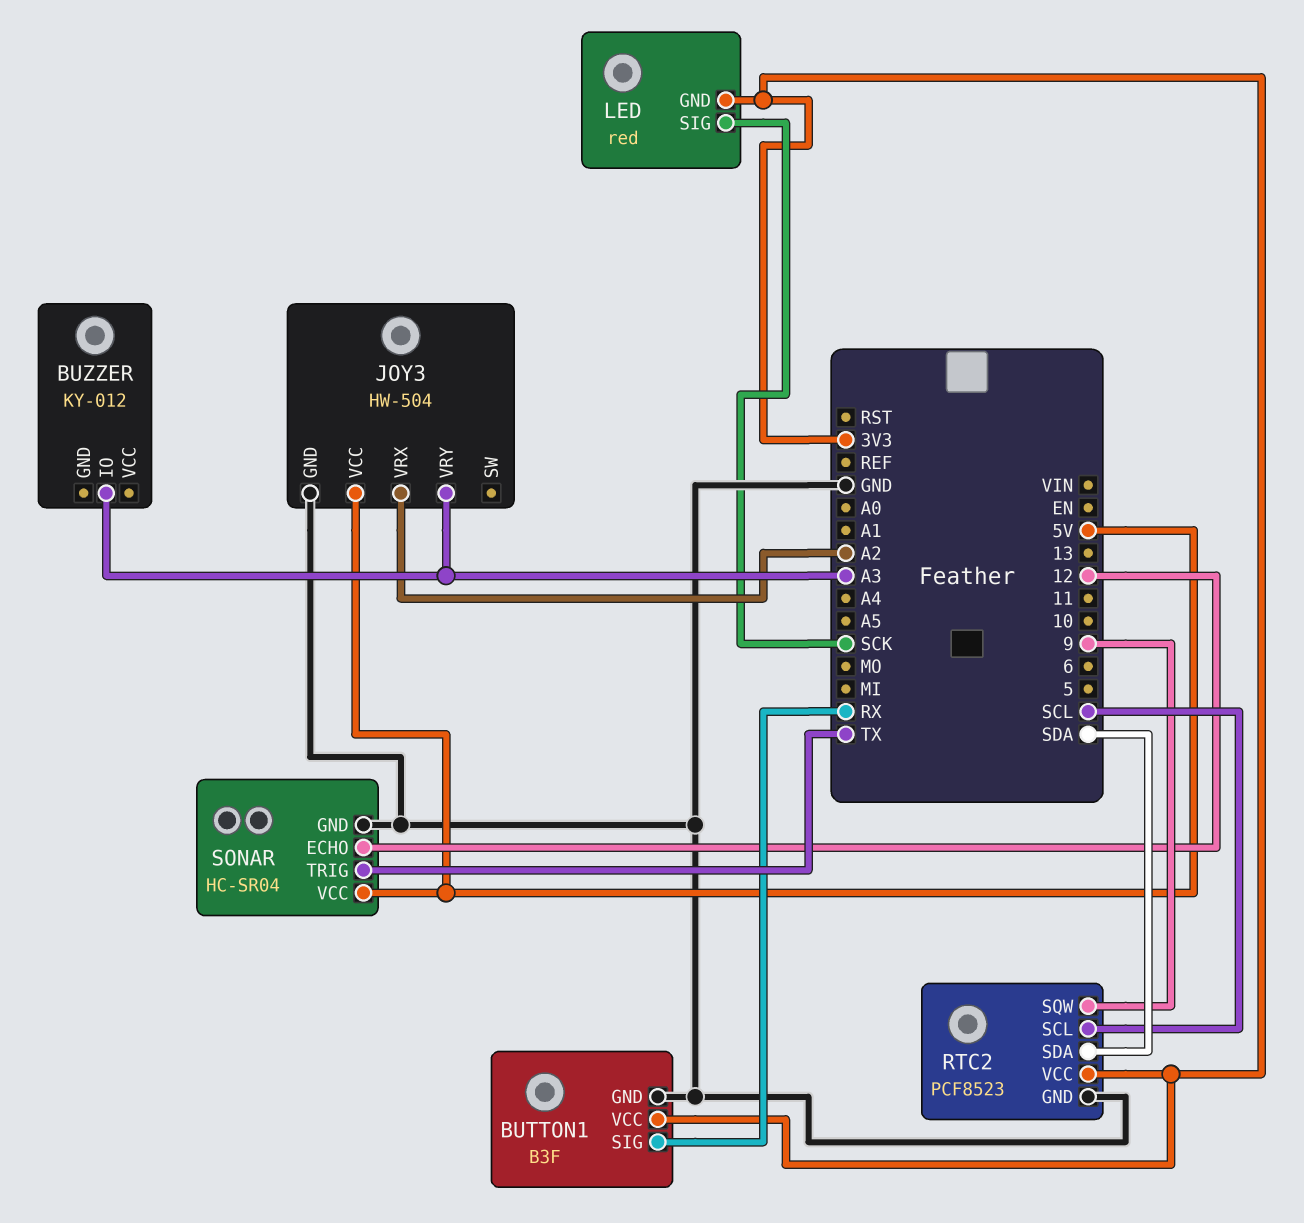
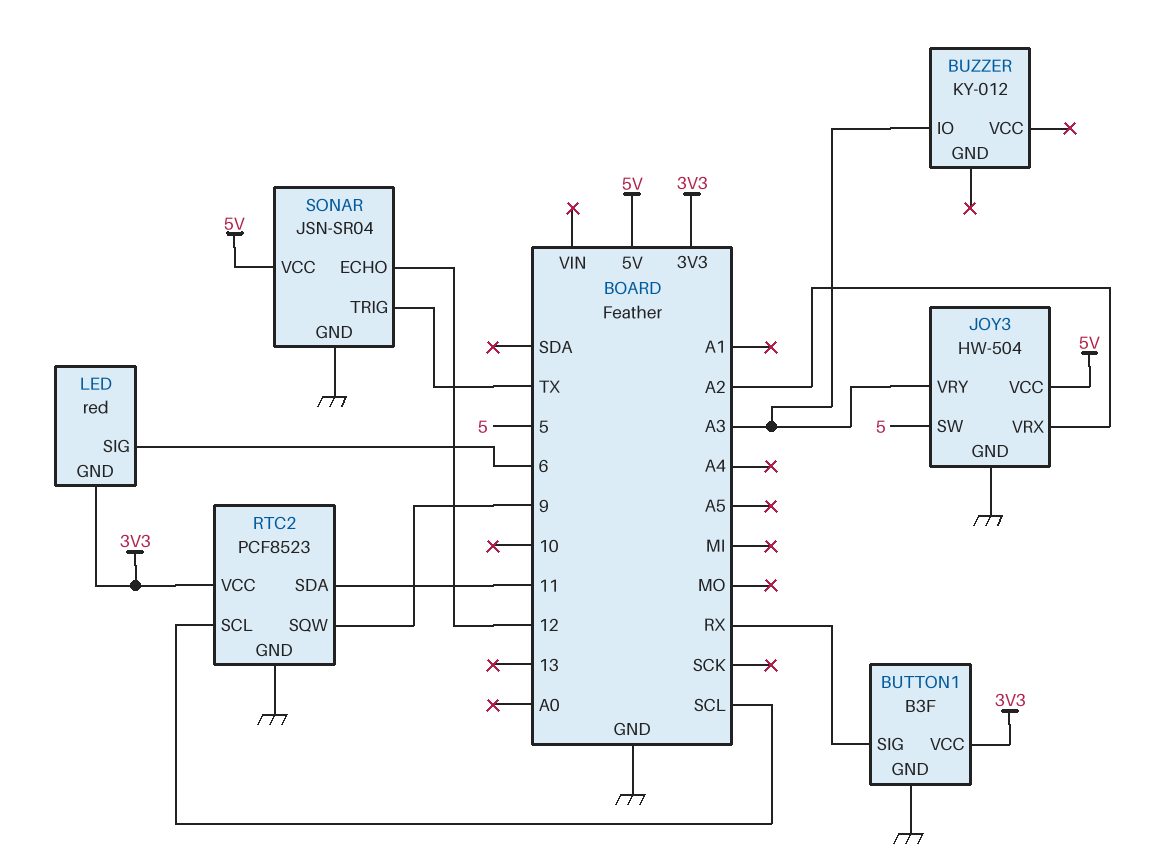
JOY3 pin SW: none -> 5
LED pin SIG: SCK -> 6
RTC2 pin SDA: SDA -> 11
SONAR: HC-SR04 -> JSN-SR04

